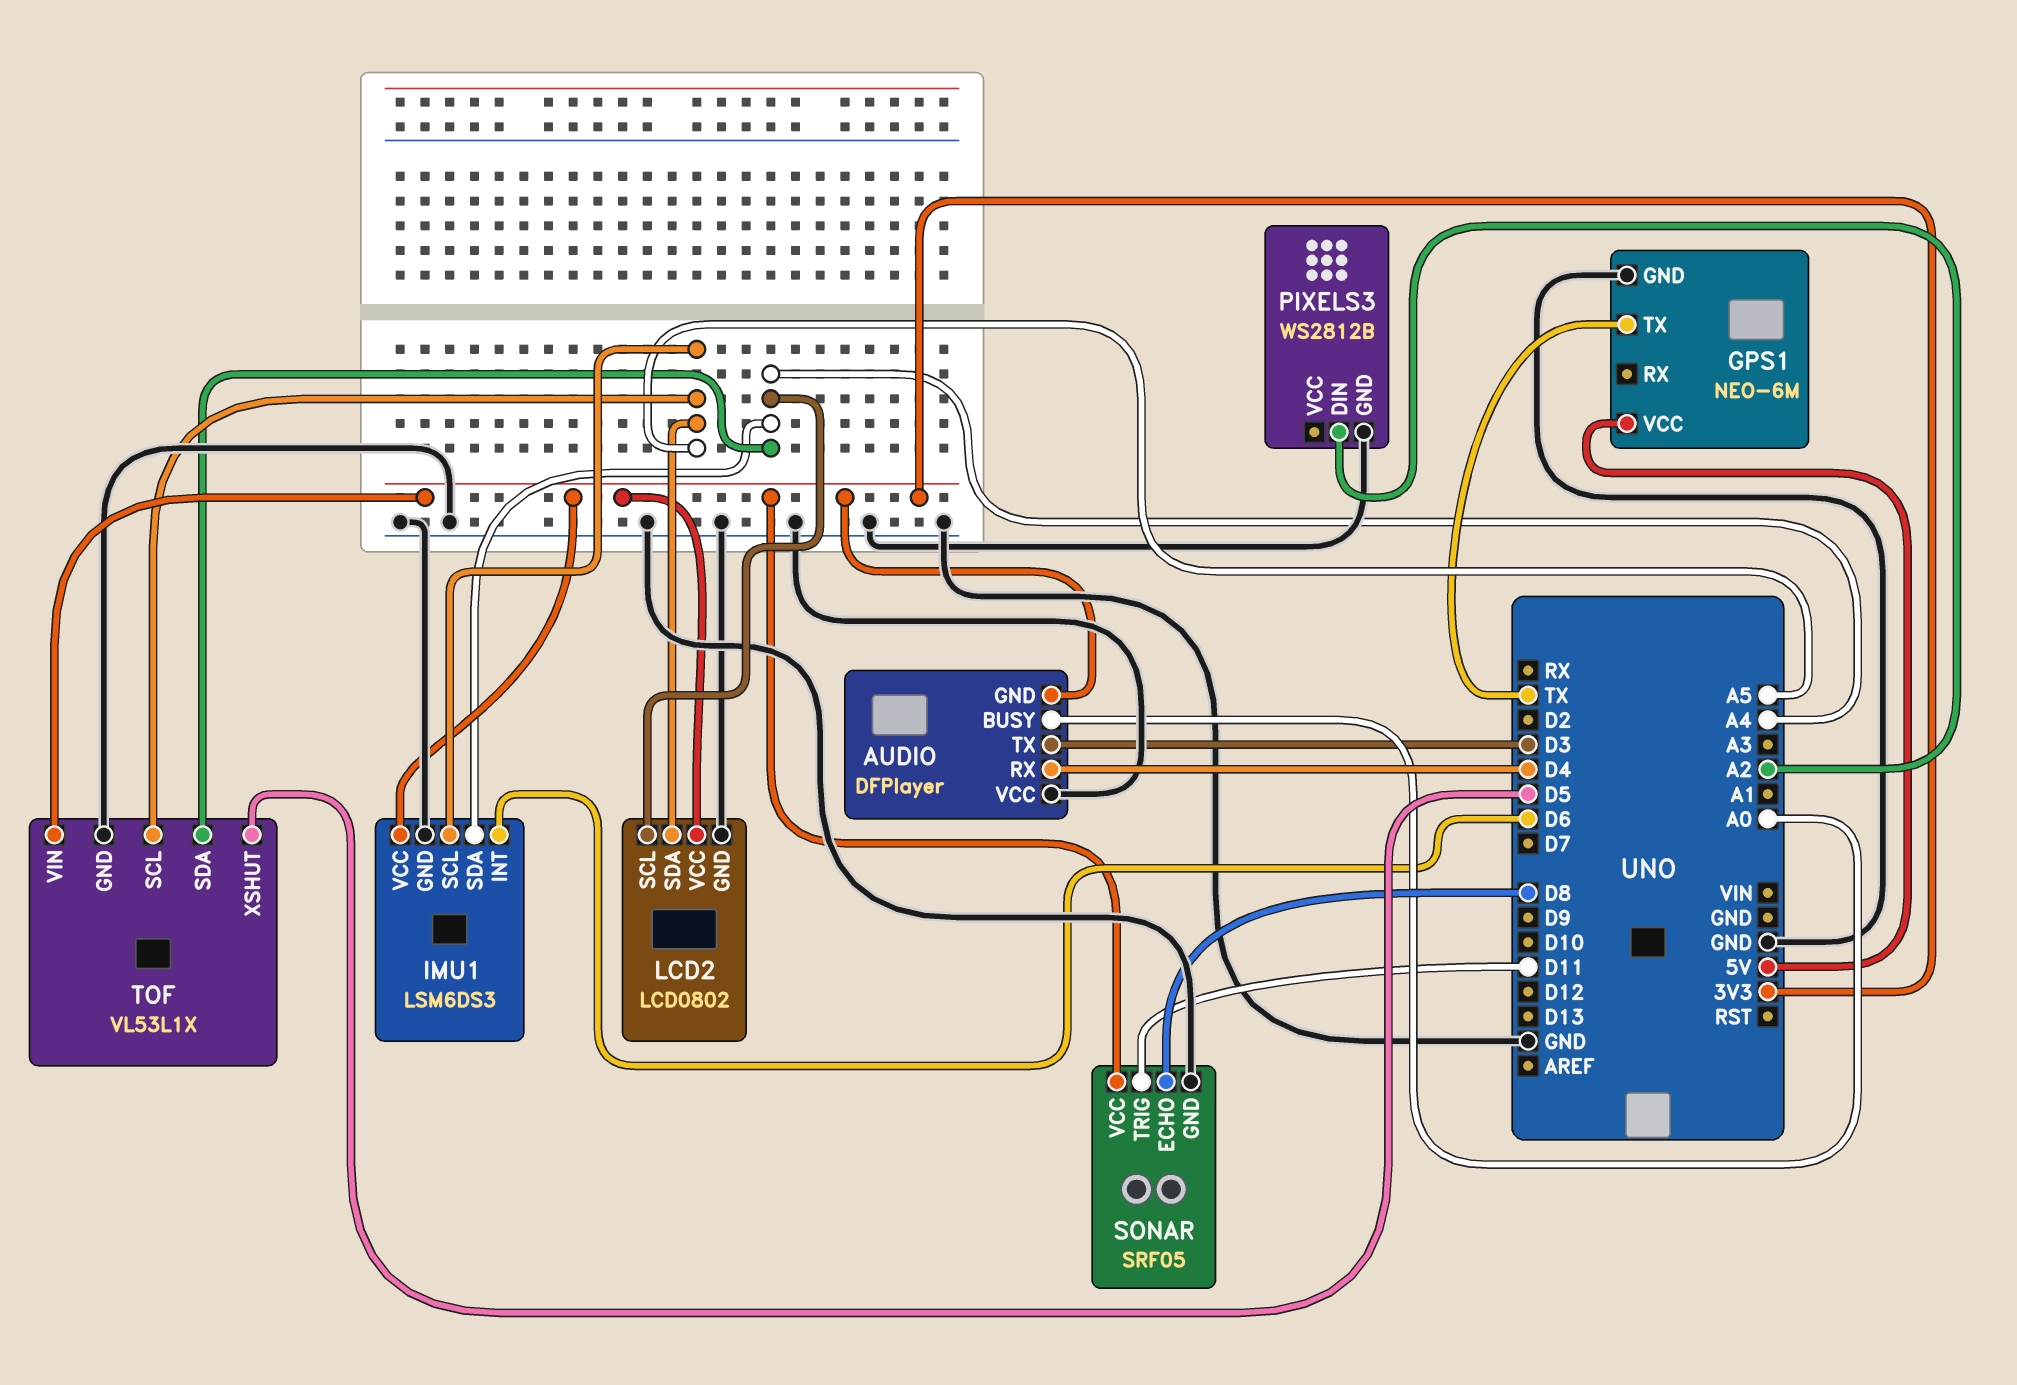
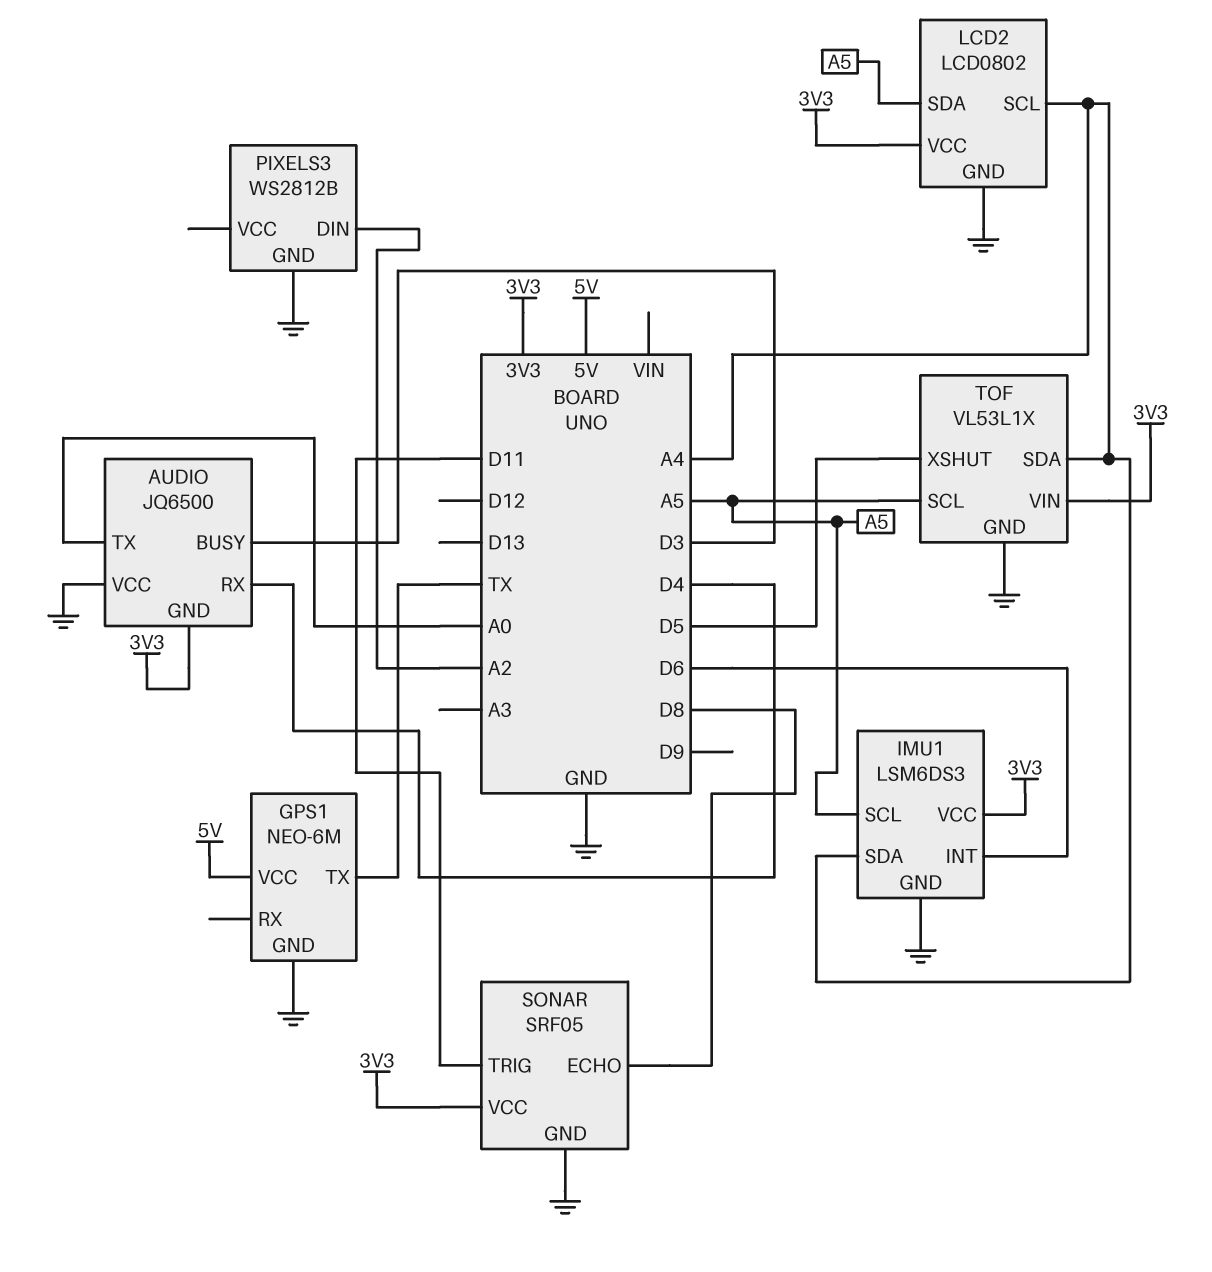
AUDIO: DFPlayer -> JQ6500
AUDIO pin BUSY: A0 -> D3
AUDIO pin TX: D3 -> A0

